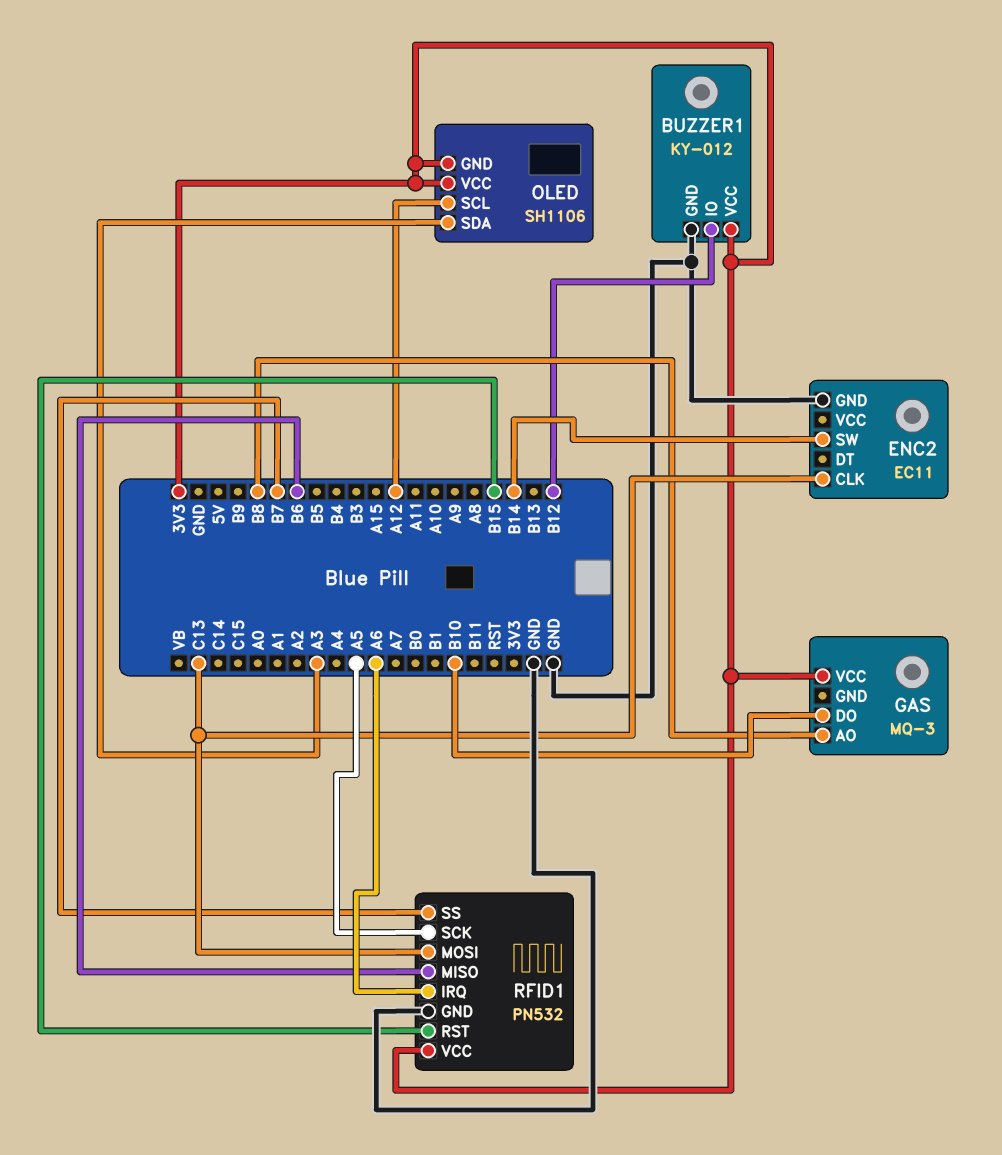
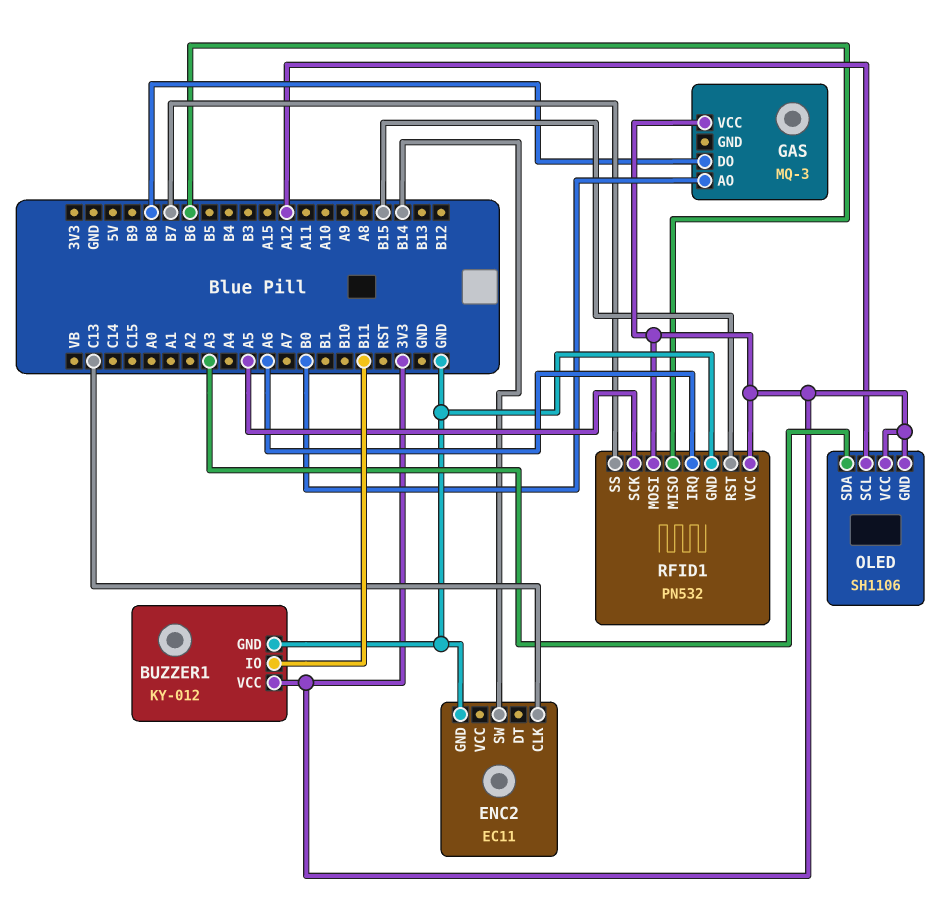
BUZZER1 pin IO: B12 -> B11
GAS pin AO: B8 -> B0
GAS pin DO: B10 -> B8
RFID1 pin MOSI: C13 -> 3V3

